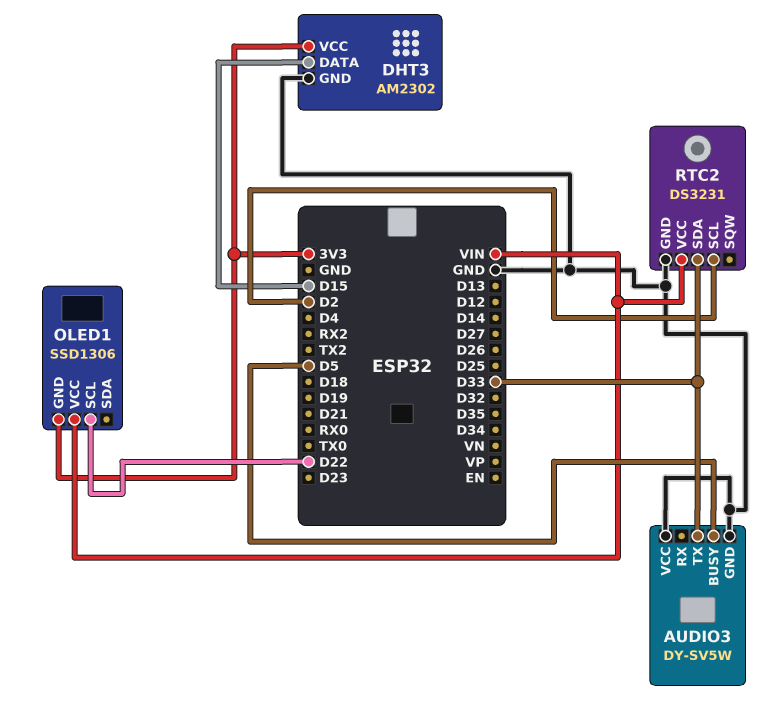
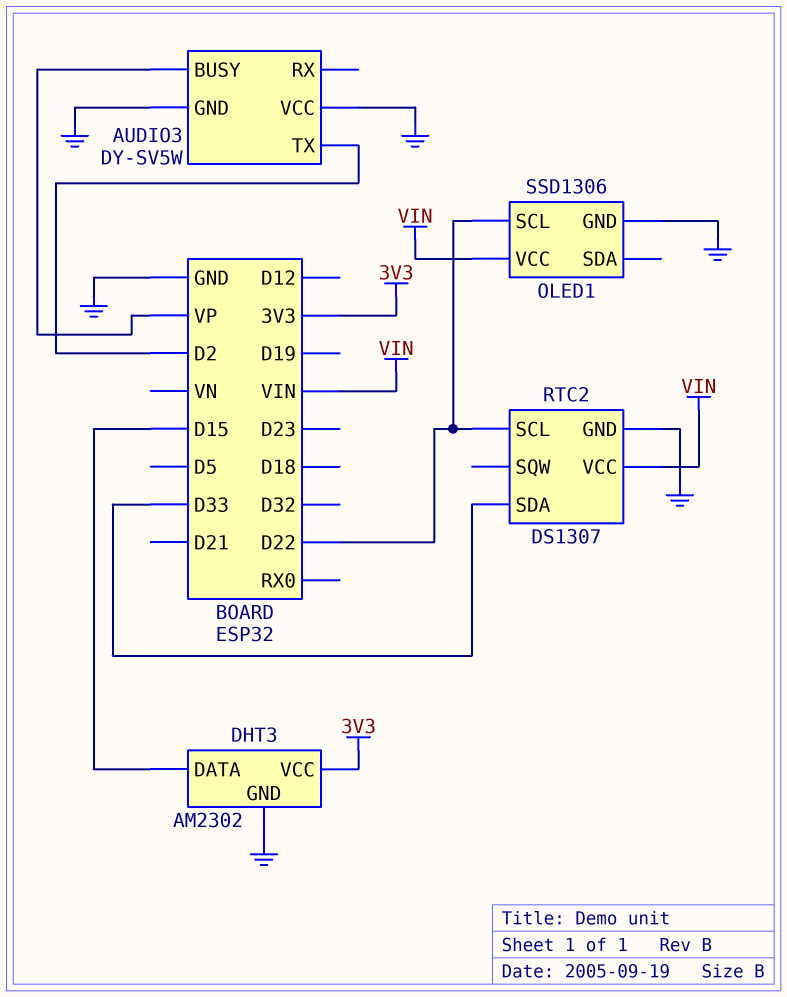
AUDIO3 pin BUSY: D5 -> VP
AUDIO3 pin TX: D33 -> D2
OLED1 pin GND: 3V3 -> GND
RTC2: DS3231 -> DS1307
RTC2 pin SCL: D2 -> D22

